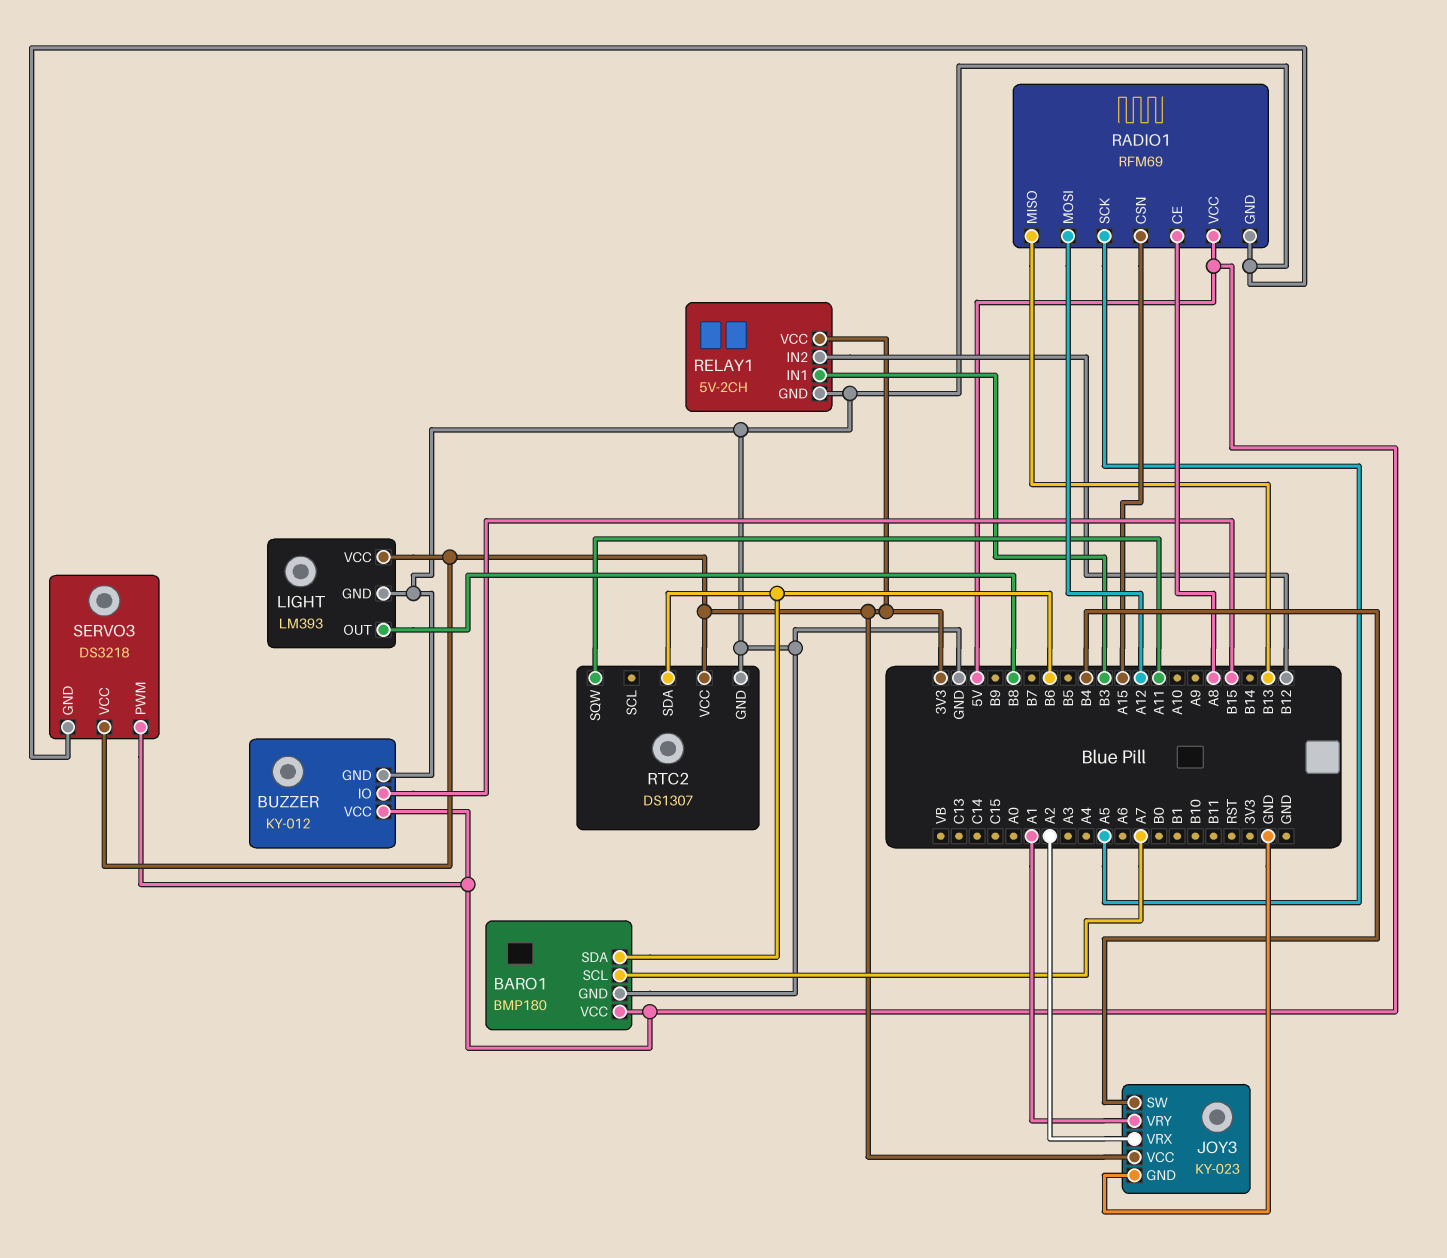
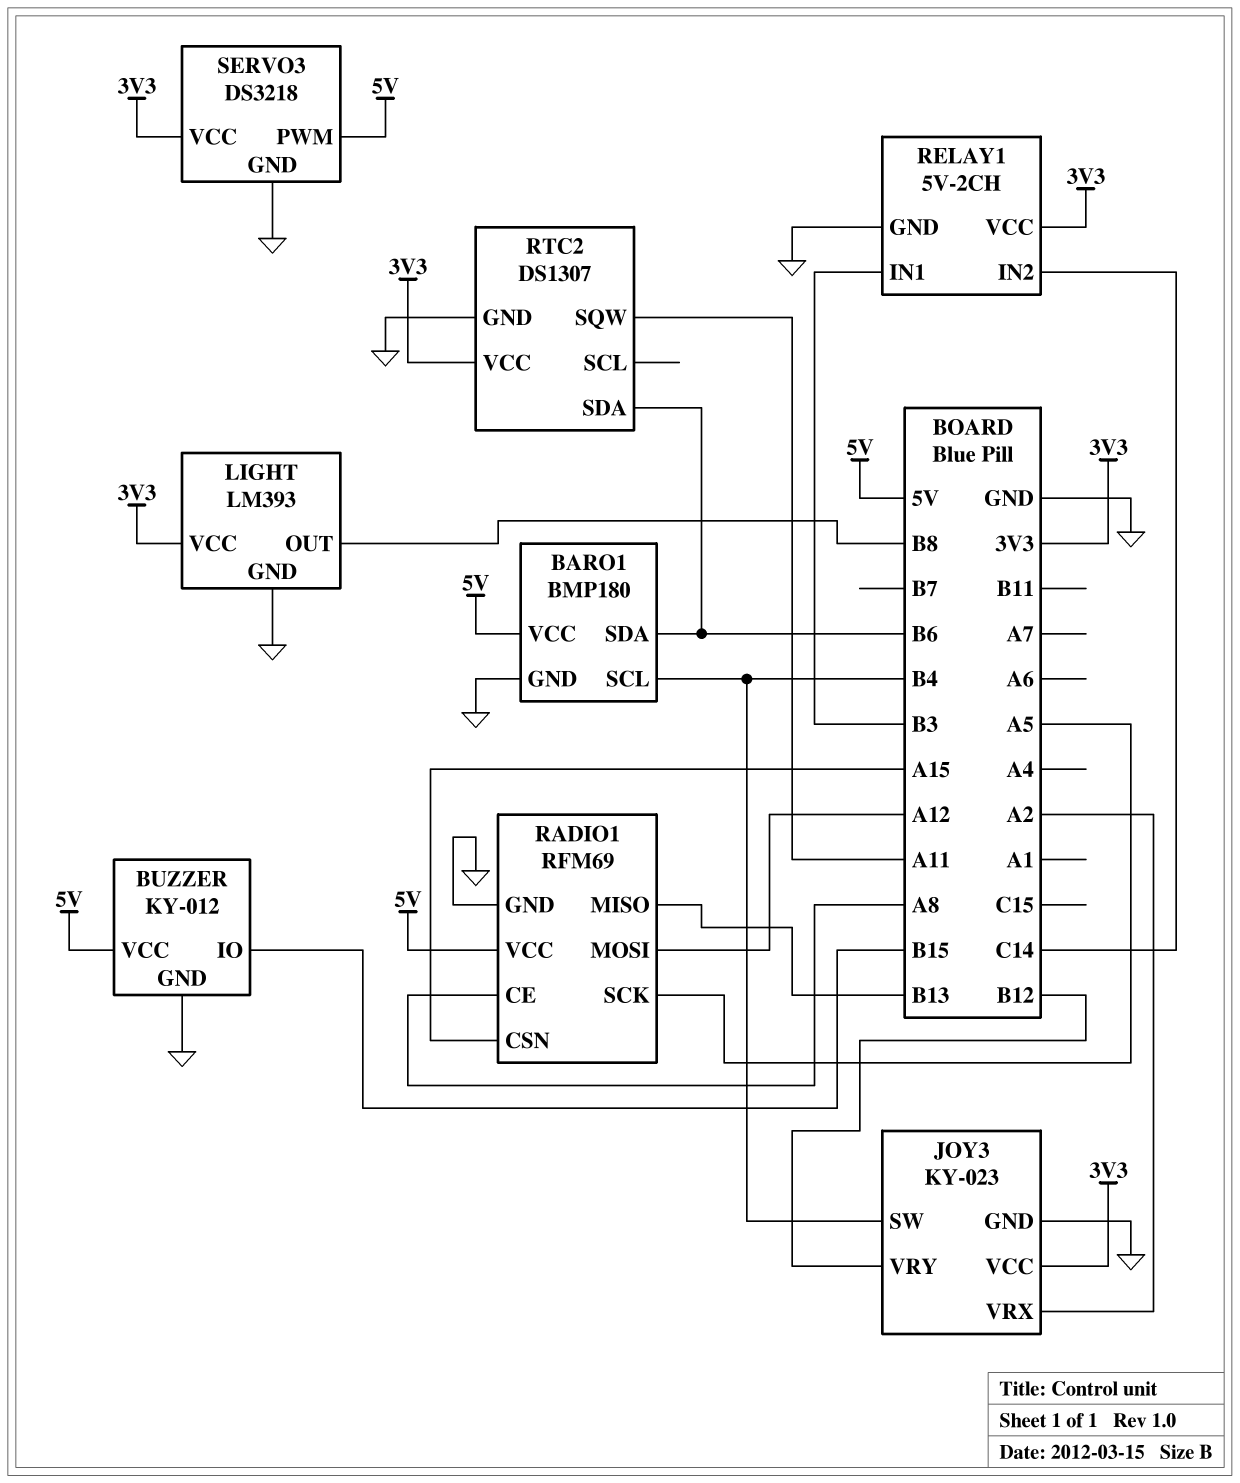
BARO1 pin SCL: A7 -> B4
JOY3 pin VRY: A1 -> B12
RELAY1 pin IN2: B12 -> C14

